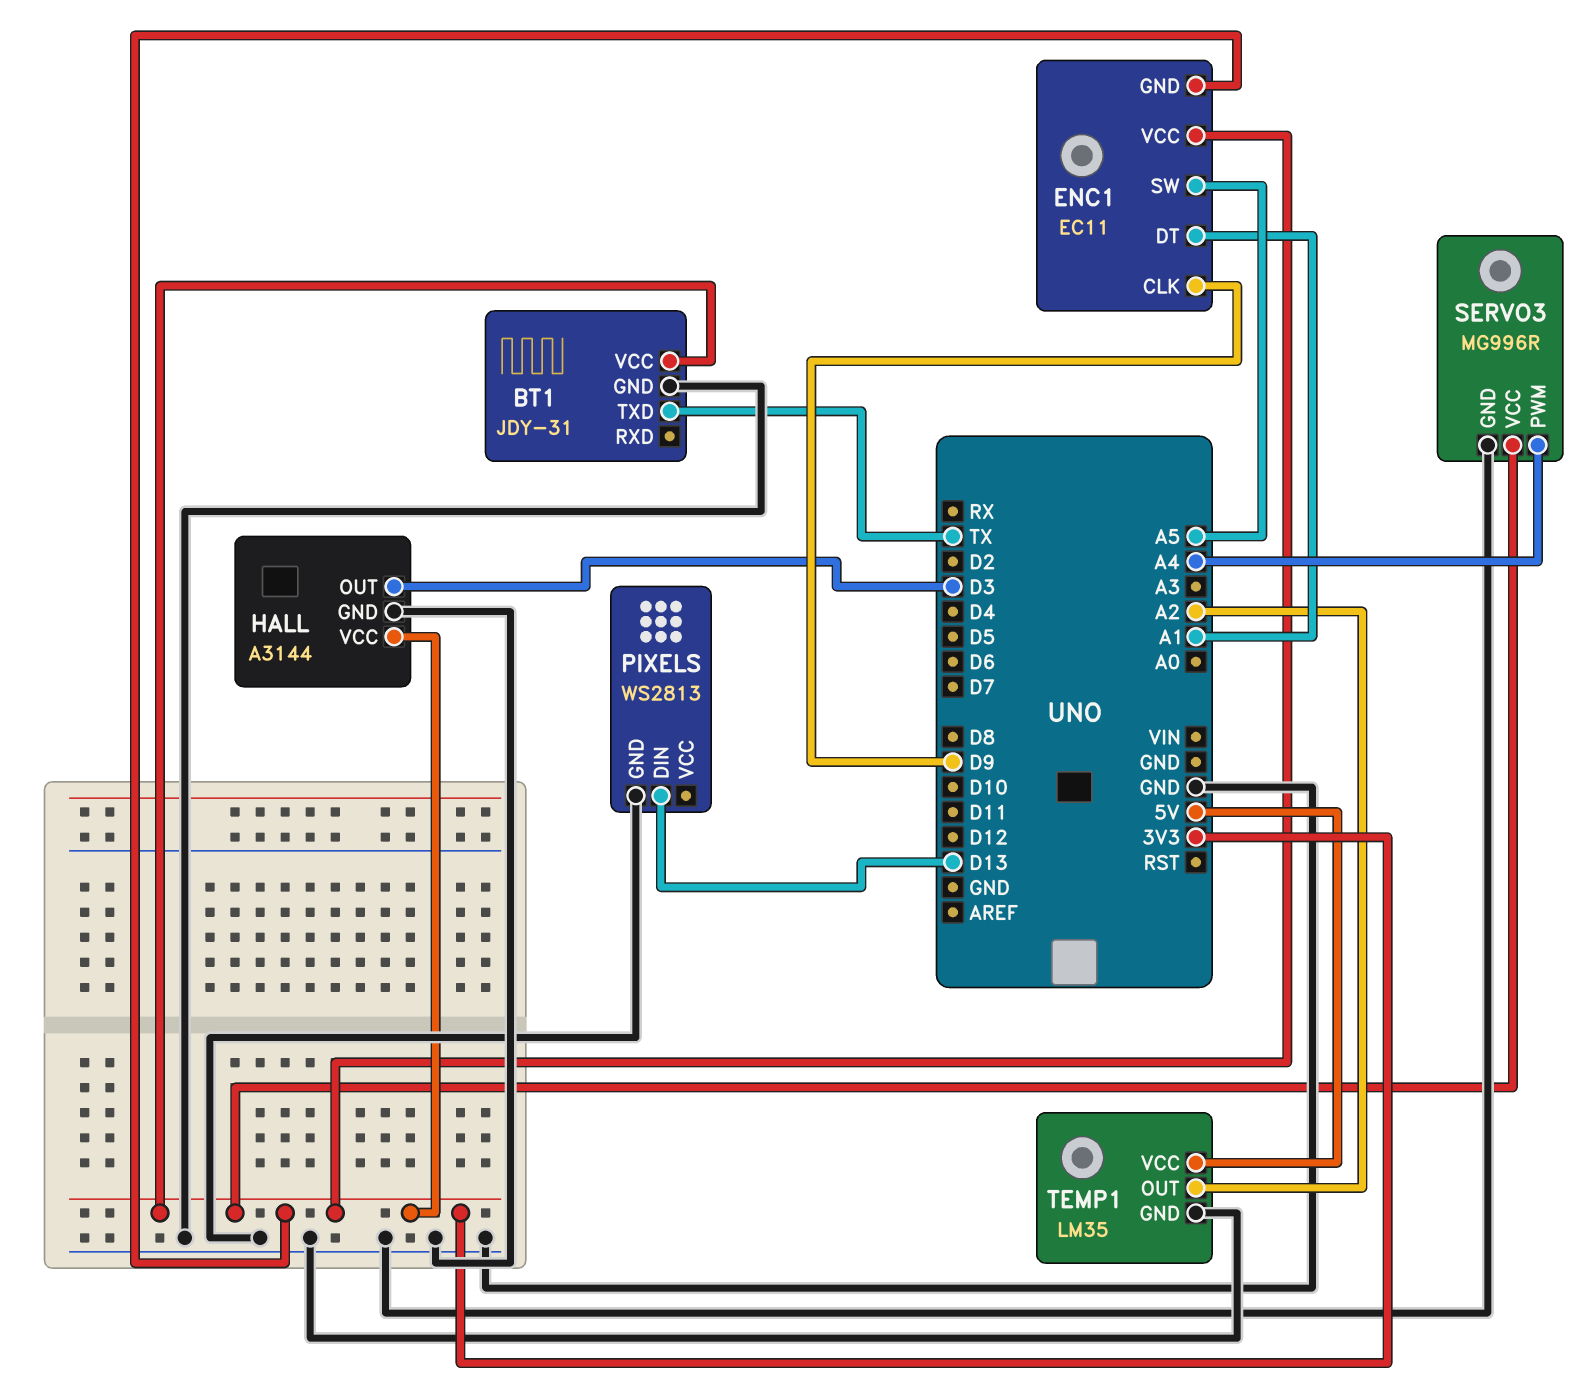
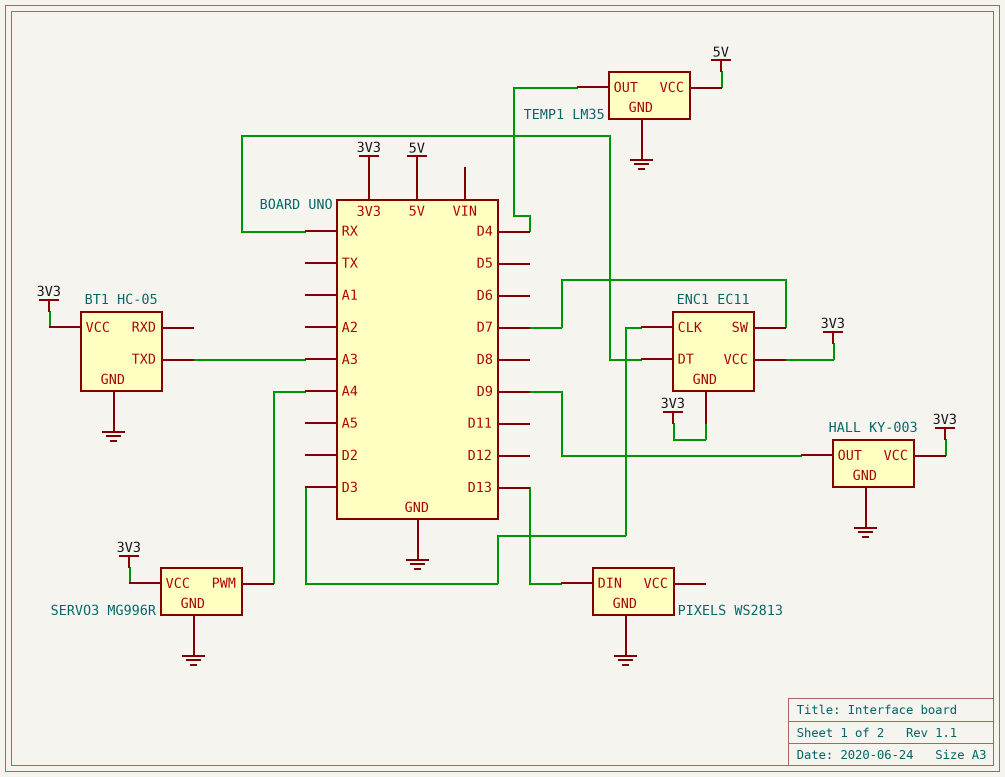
BT1: JDY-31 -> HC-05
BT1 pin TXD: TX -> A3
ENC1 pin CLK: D9 -> D3
ENC1 pin DT: A1 -> RX
ENC1 pin SW: A5 -> D7
HALL: A3144 -> KY-003
HALL pin OUT: D3 -> D9
TEMP1 pin OUT: A2 -> D4

